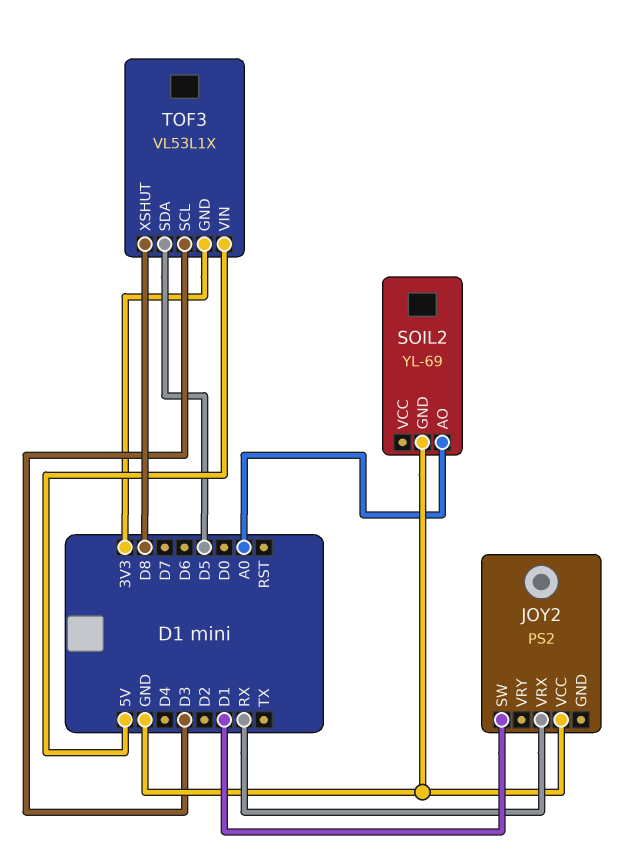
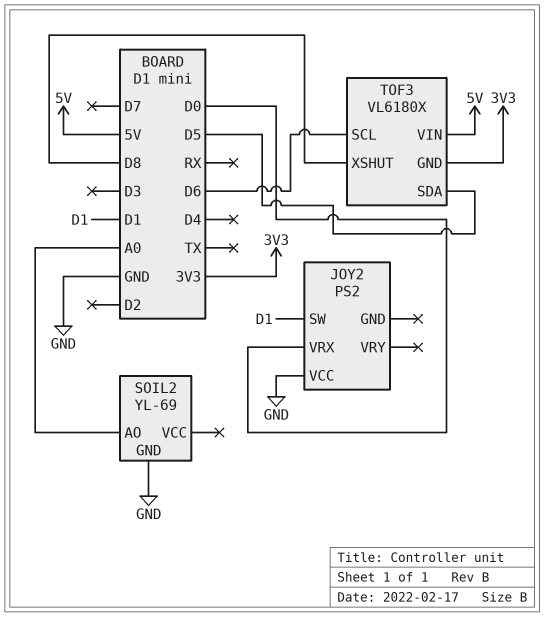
JOY2 pin VRX: RX -> D0
TOF3: VL53L1X -> VL6180X
TOF3 pin SCL: D3 -> D6

